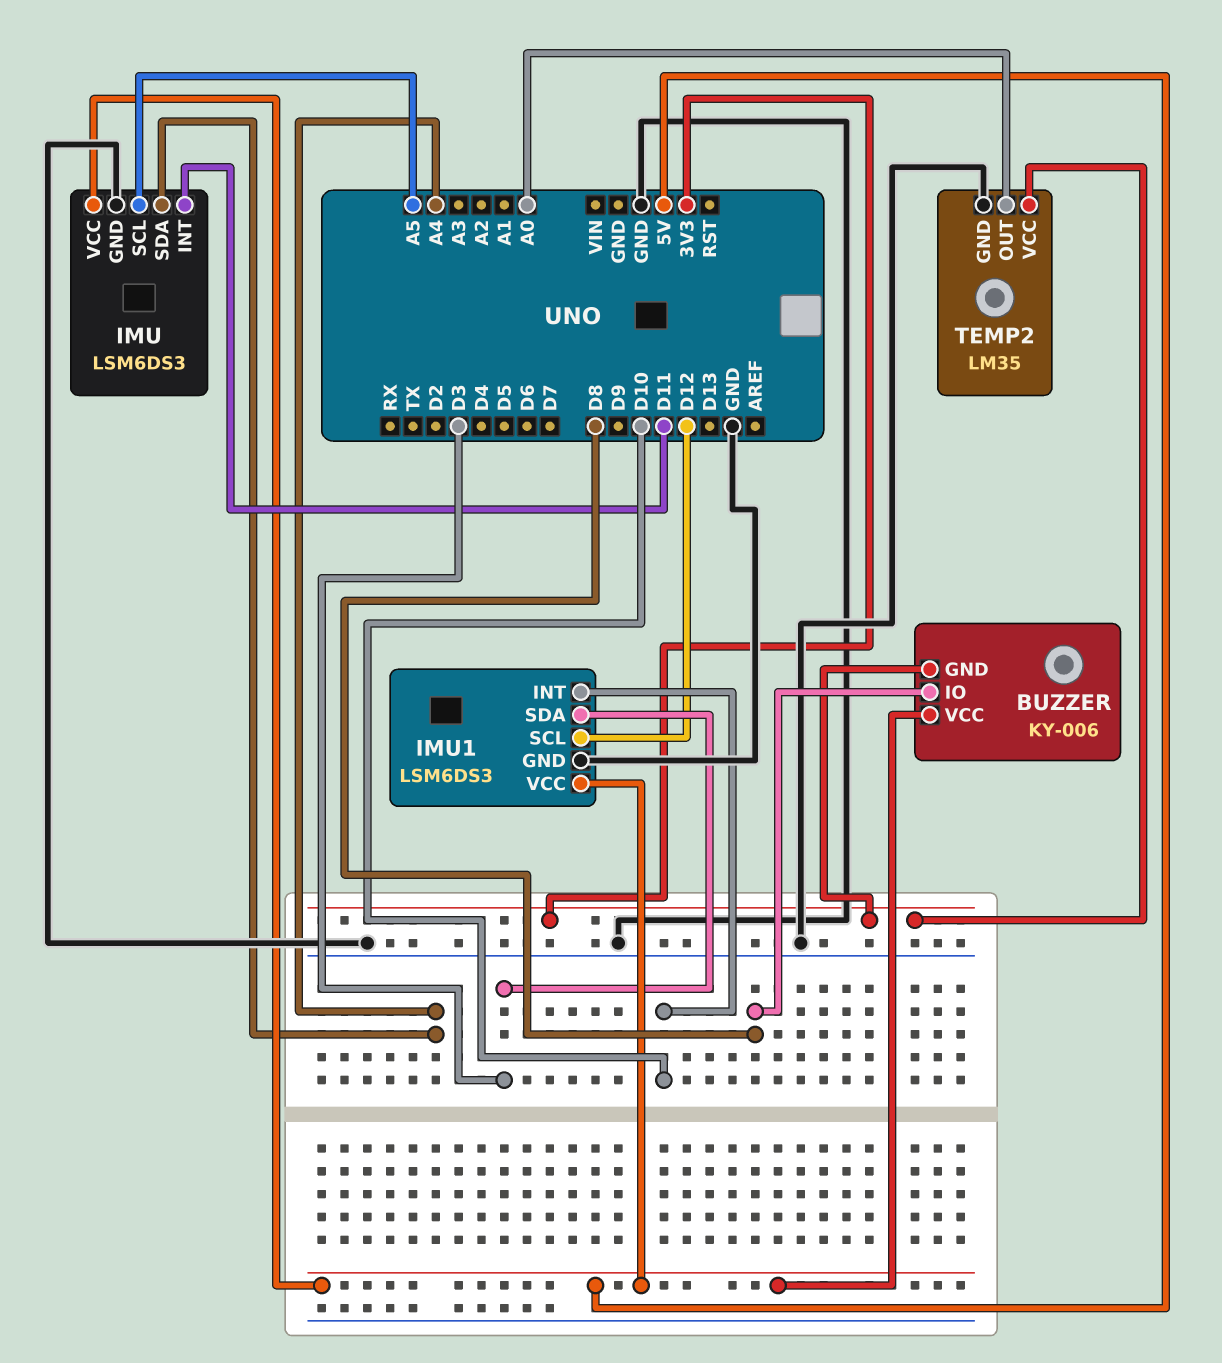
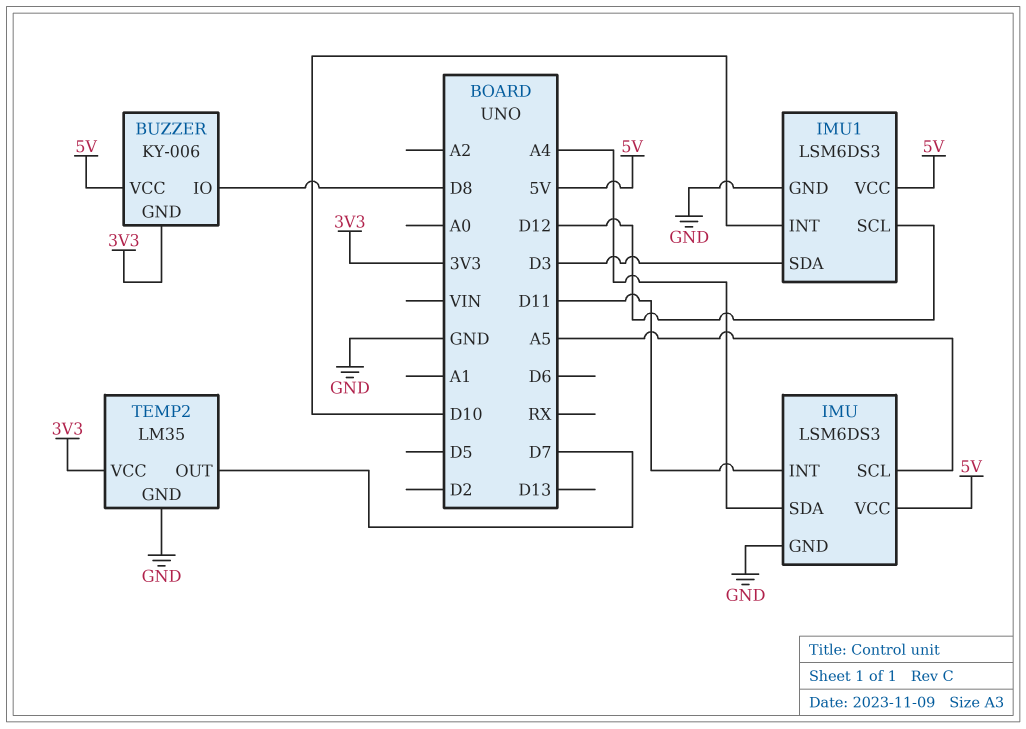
TEMP2 pin OUT: A0 -> D7

